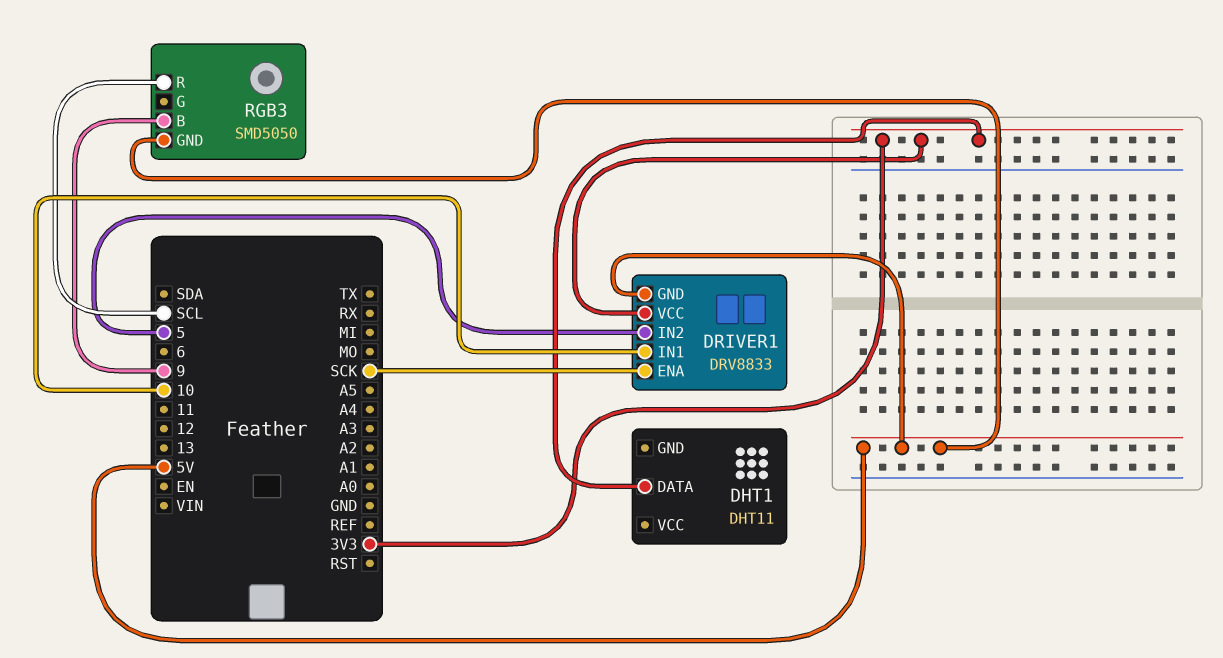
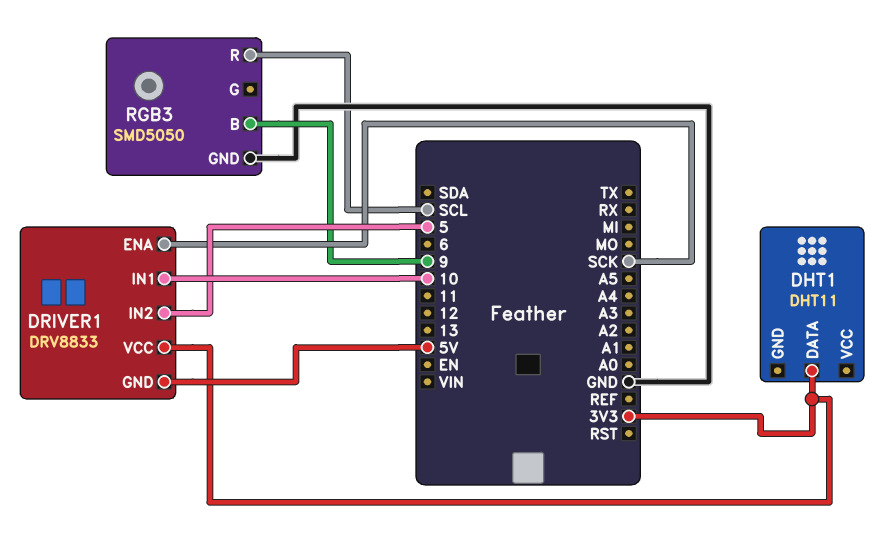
RGB3 pin GND: 5V -> GND

